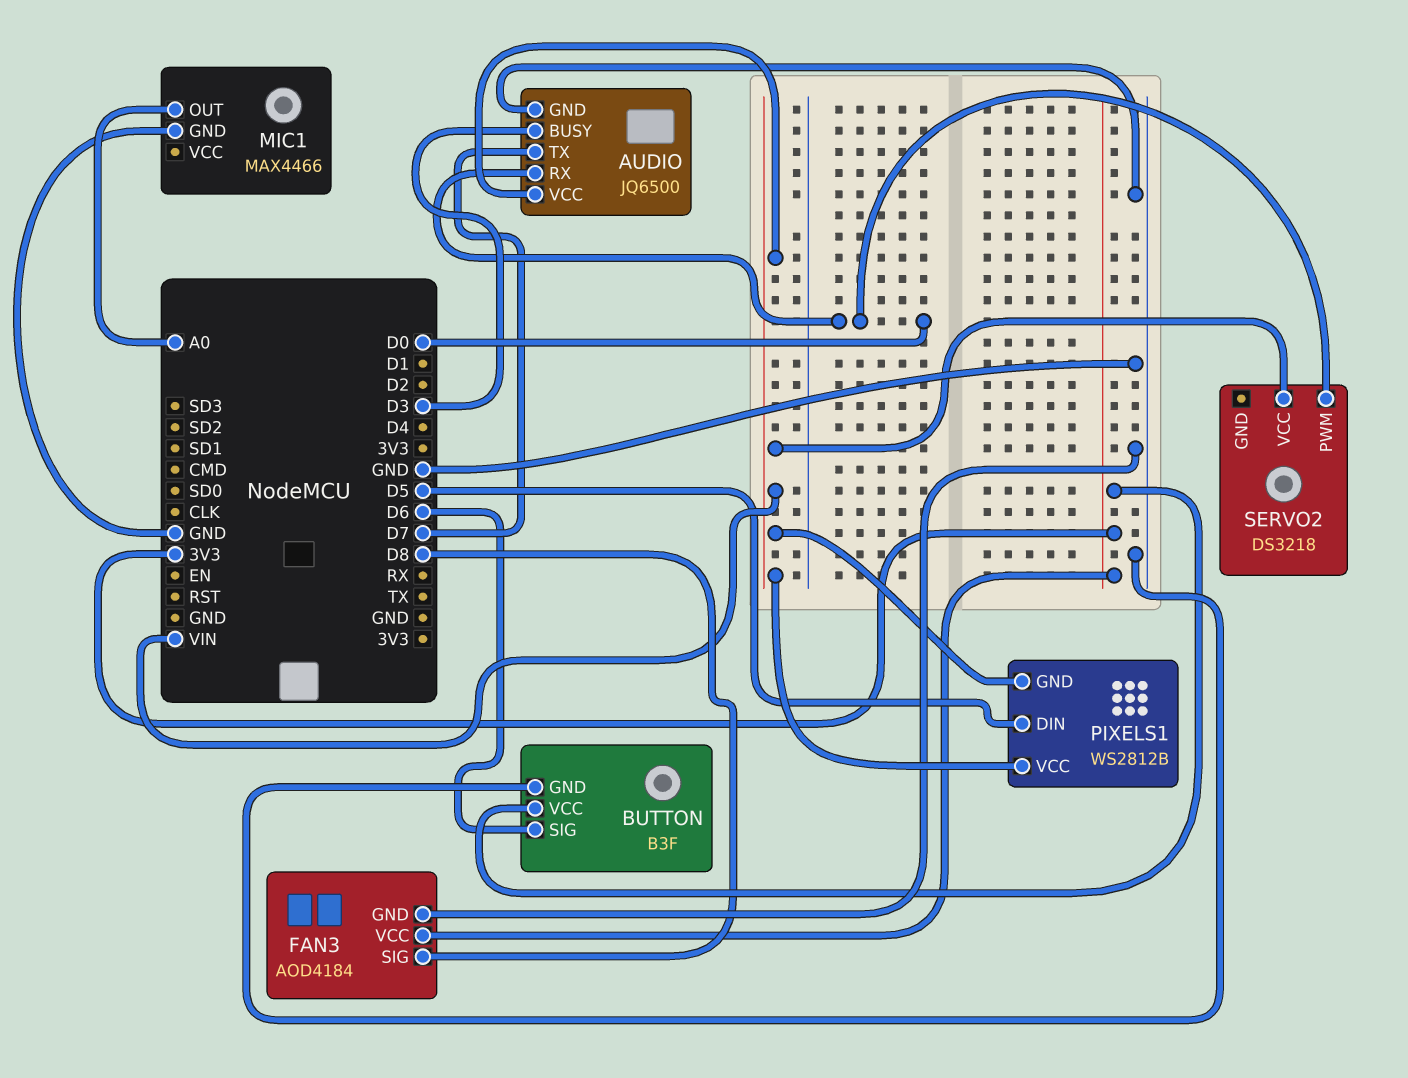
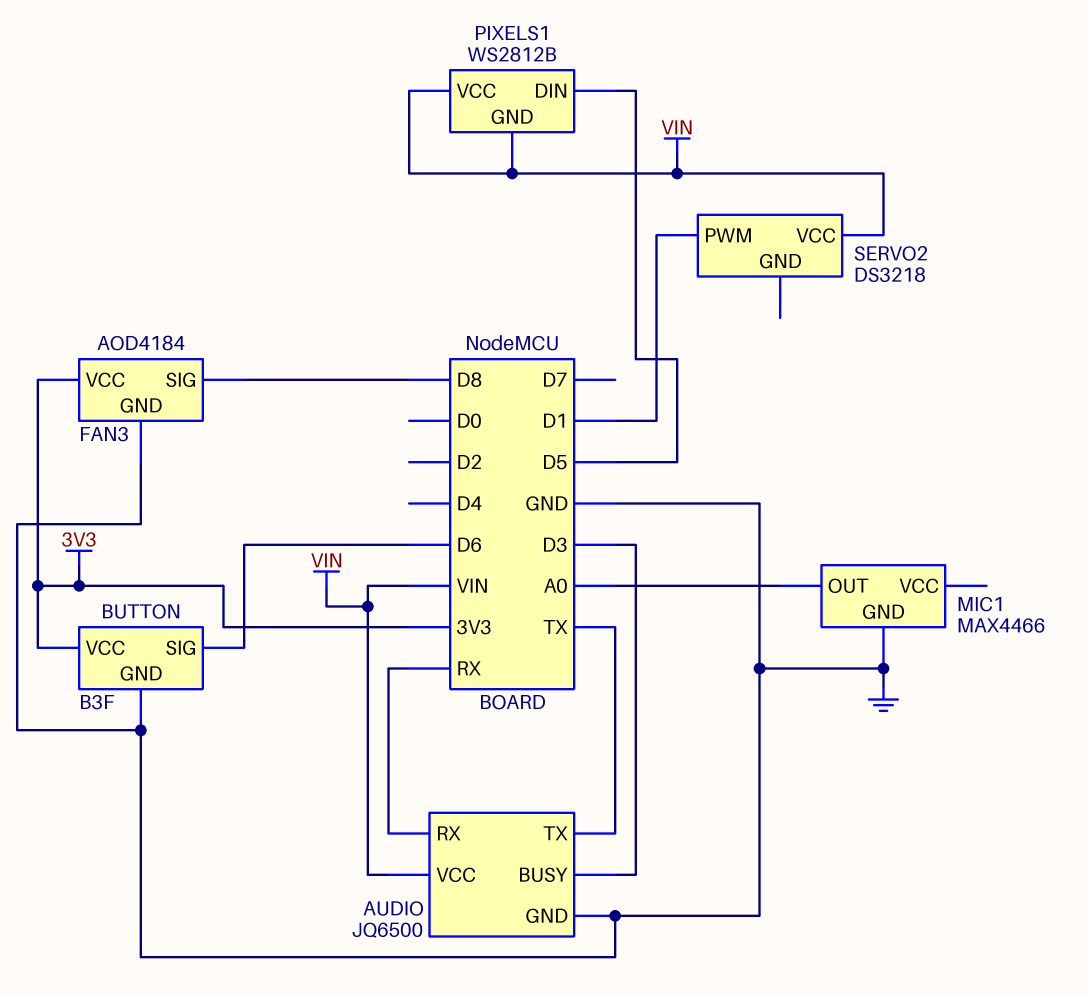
AUDIO pin RX: D0 -> RX
AUDIO pin TX: D7 -> TX
SERVO2 pin PWM: D0 -> D1

